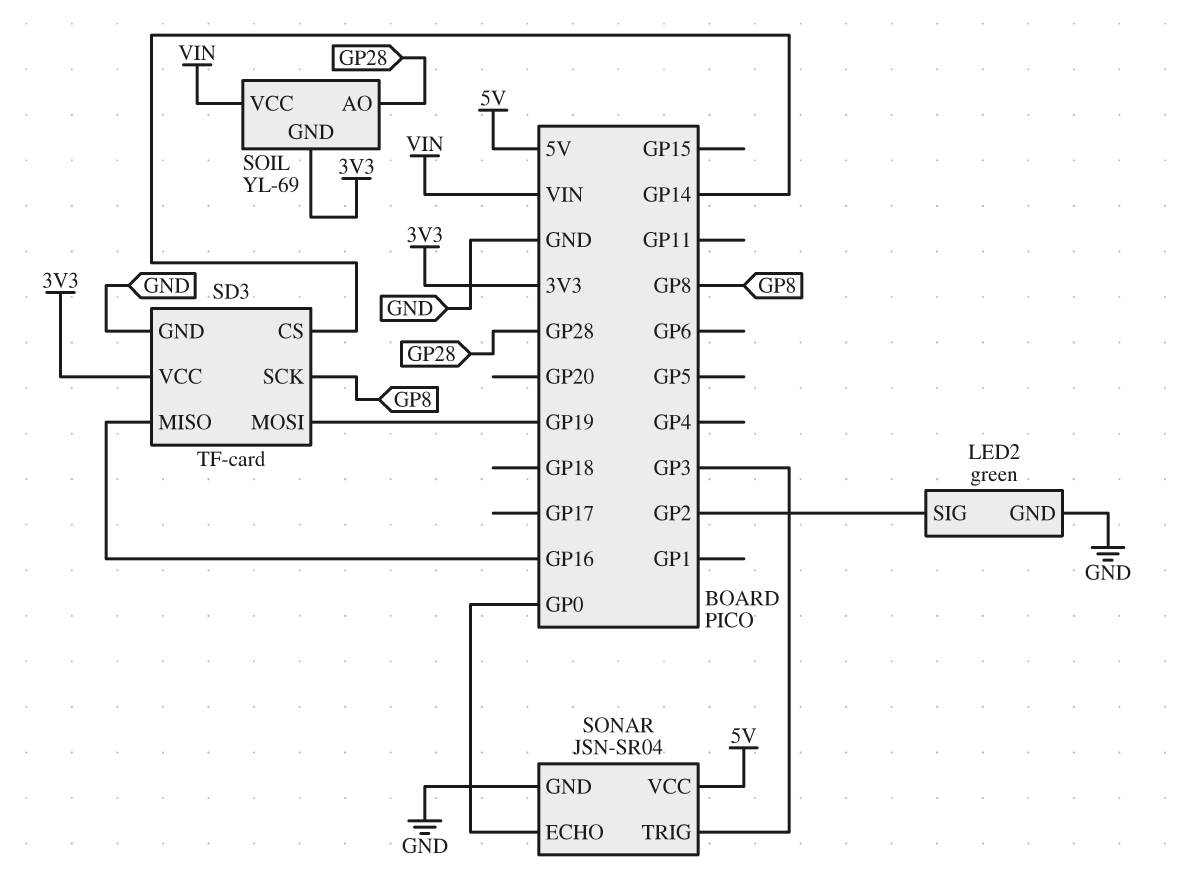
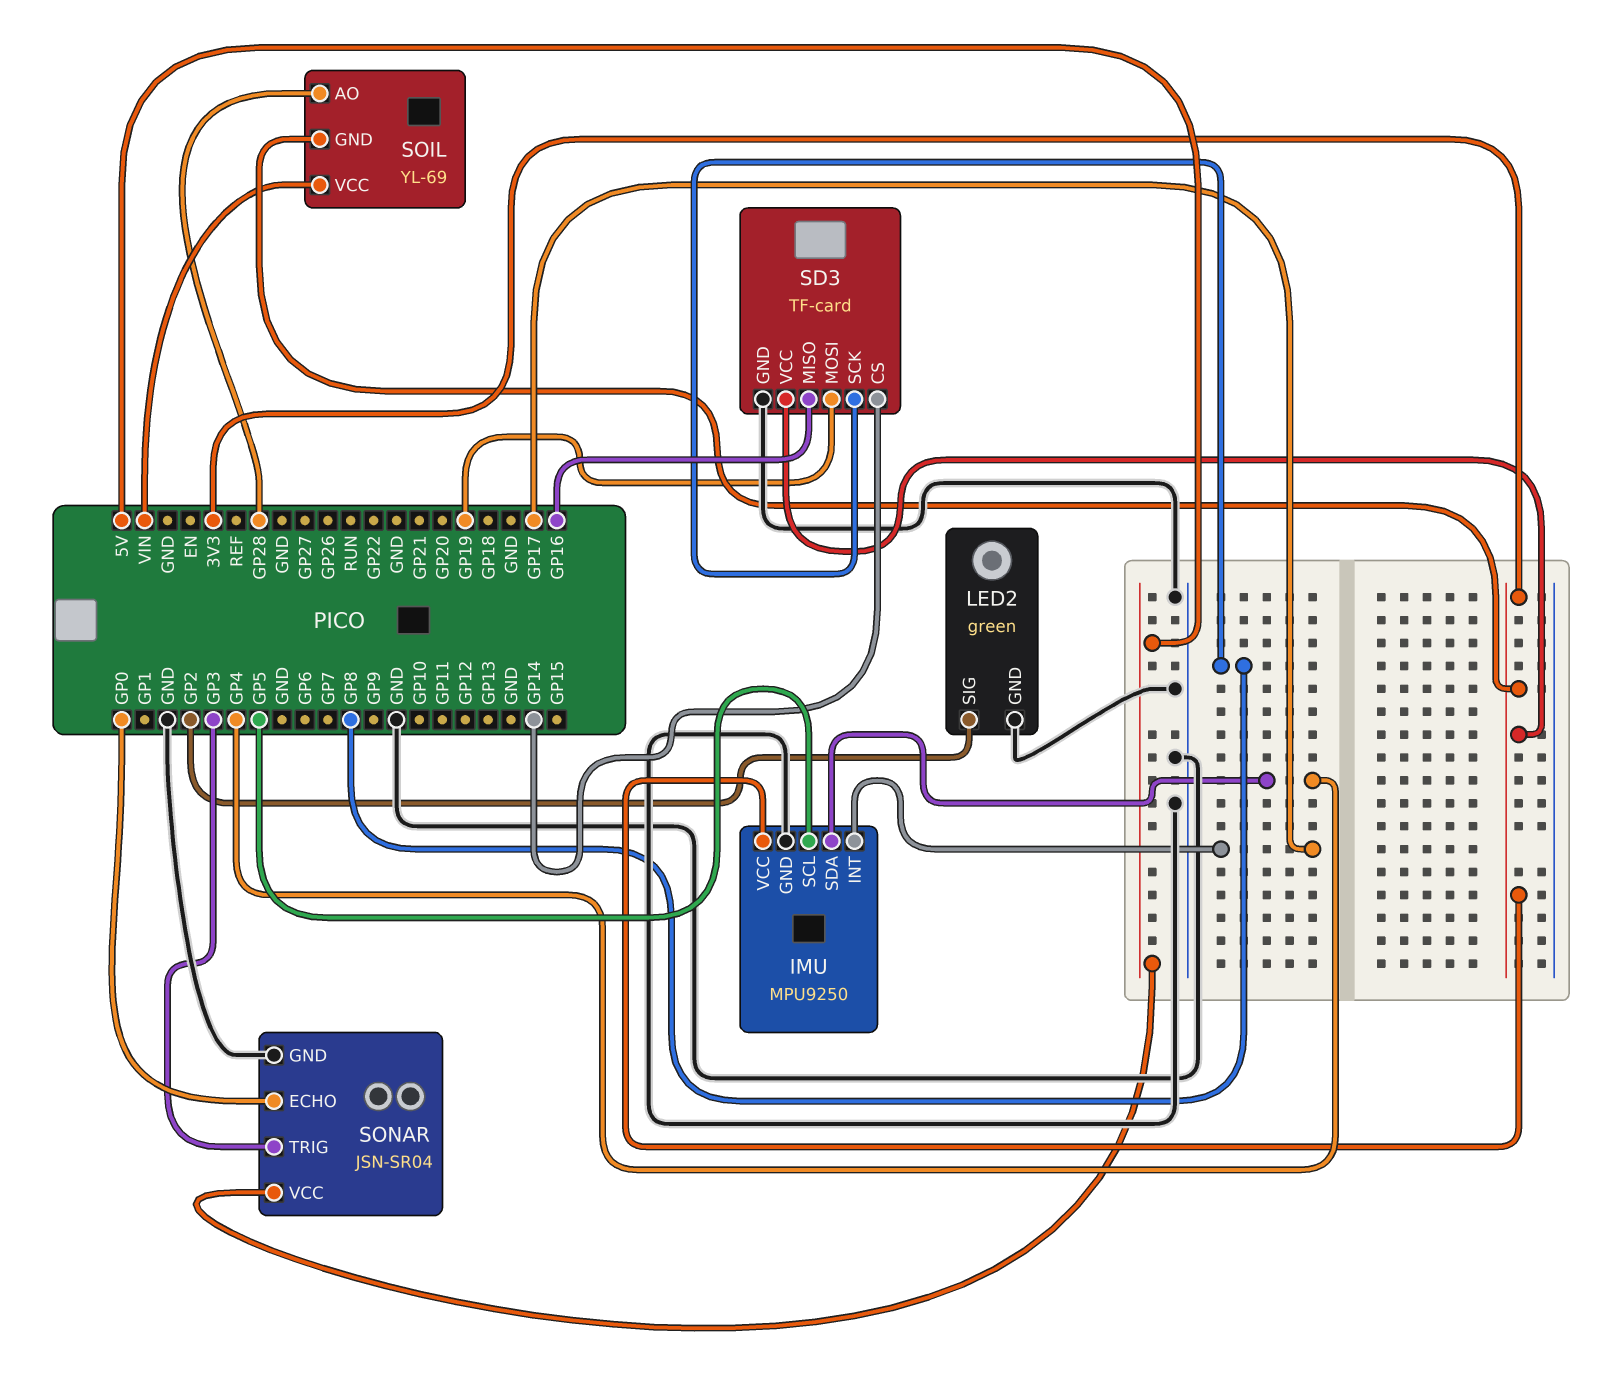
IMU: none -> MPU9250
IMU pin GND: none -> GND
IMU pin INT: none -> GP17
IMU pin SCL: none -> GP5
IMU pin SDA: none -> GP4
IMU pin VCC: none -> 3V3

